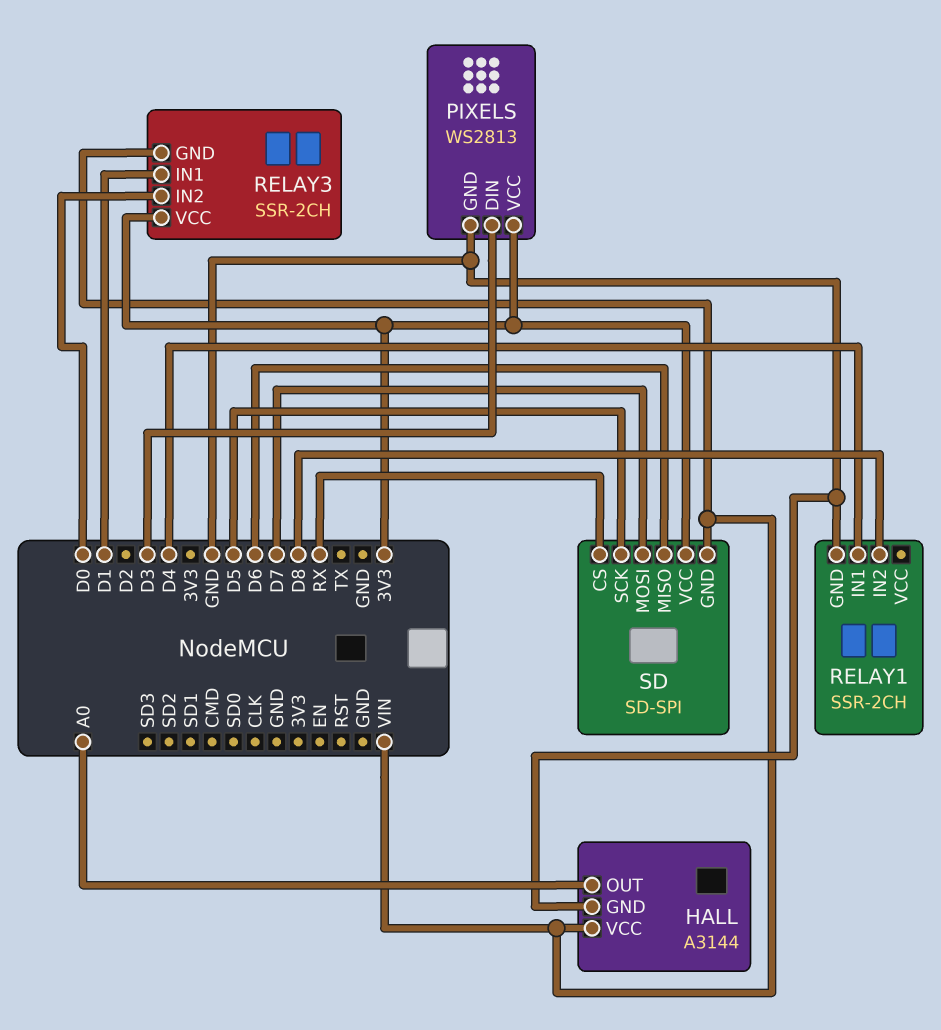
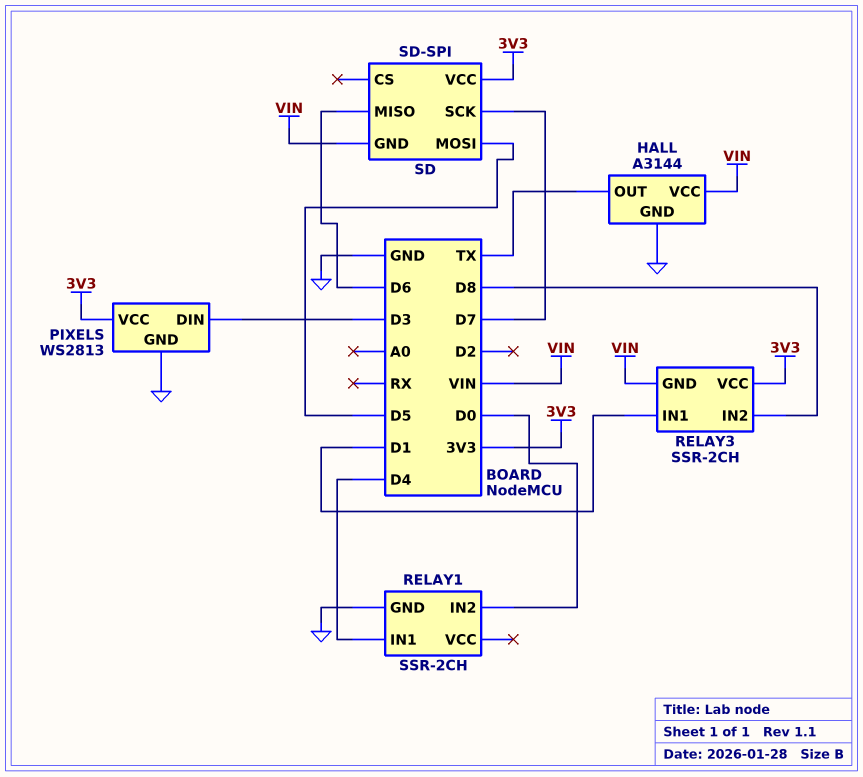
HALL pin OUT: A0 -> TX
RELAY1 pin IN2: D8 -> D0
RELAY3 pin IN2: D0 -> D8
SD pin CS: RX -> none
SD pin MOSI: D7 -> D5
SD pin SCK: D5 -> D7

